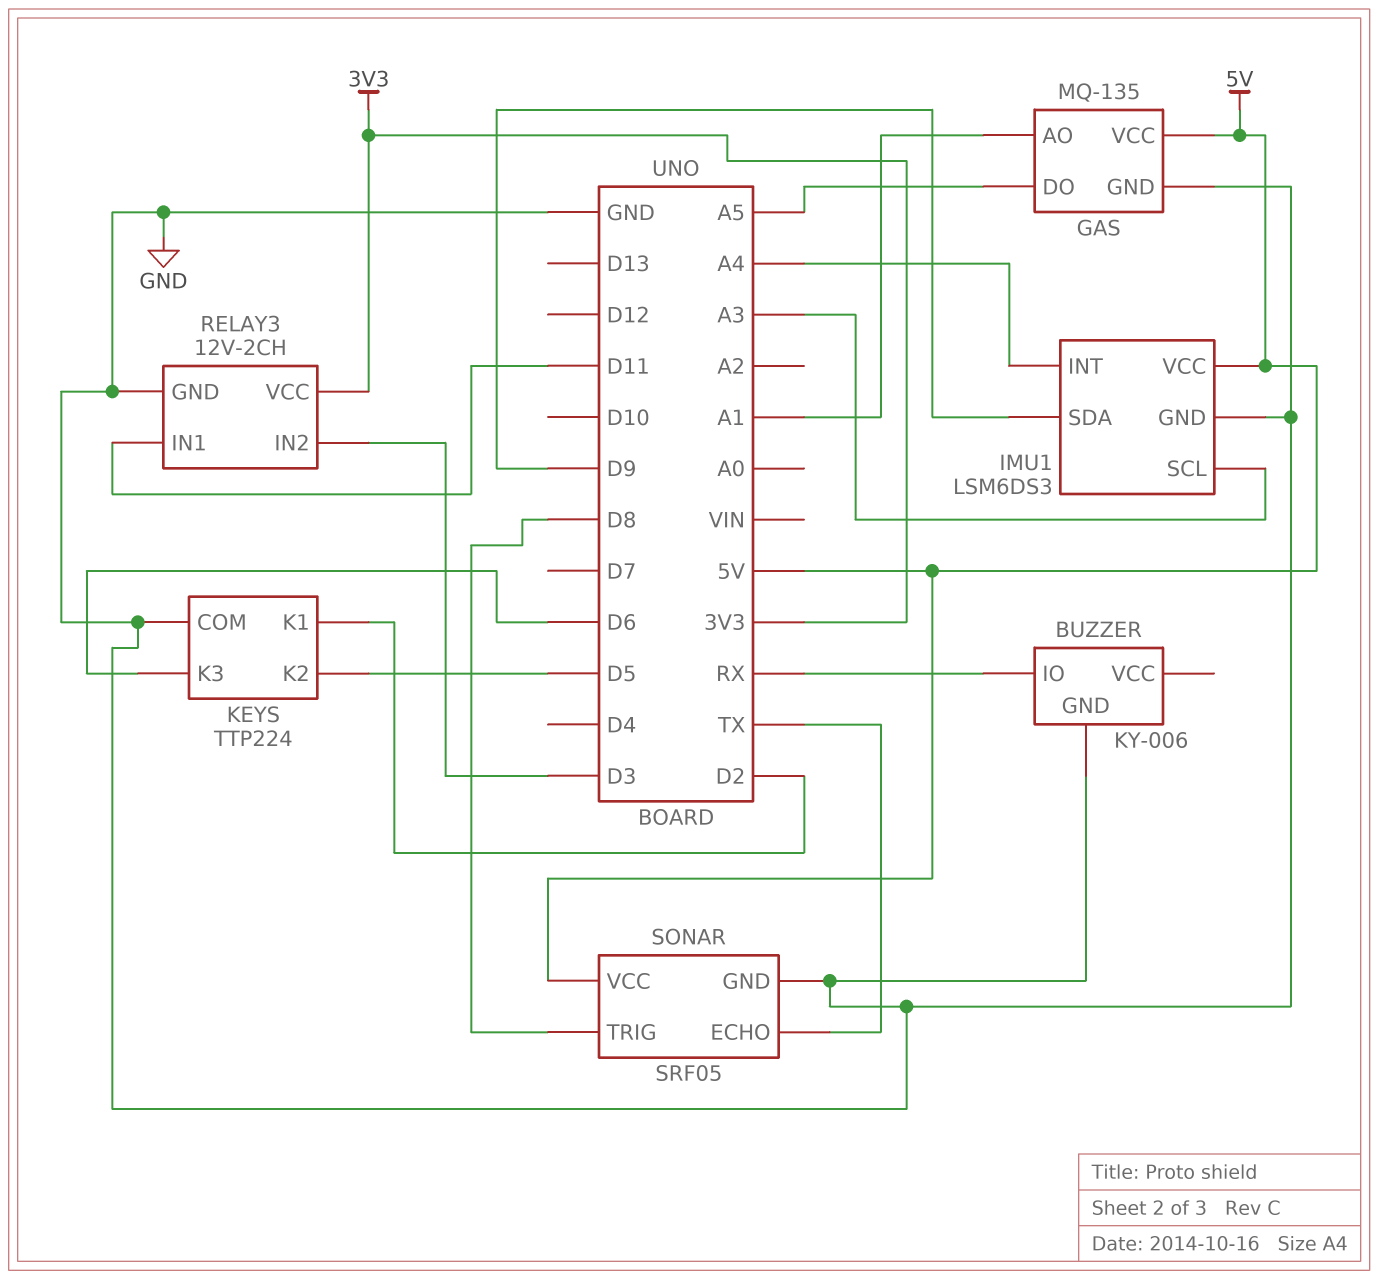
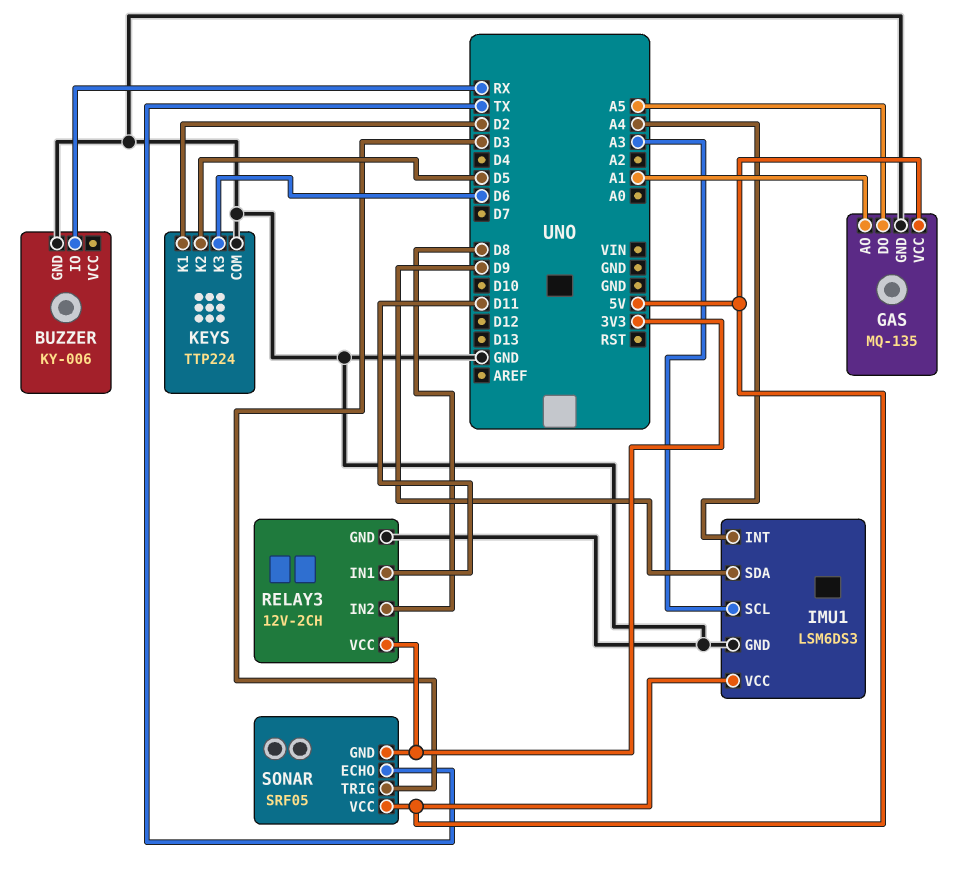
RELAY3 pin IN2: D3 -> D8
SONAR pin GND: GND -> 3V3
SONAR pin TRIG: D8 -> D3

